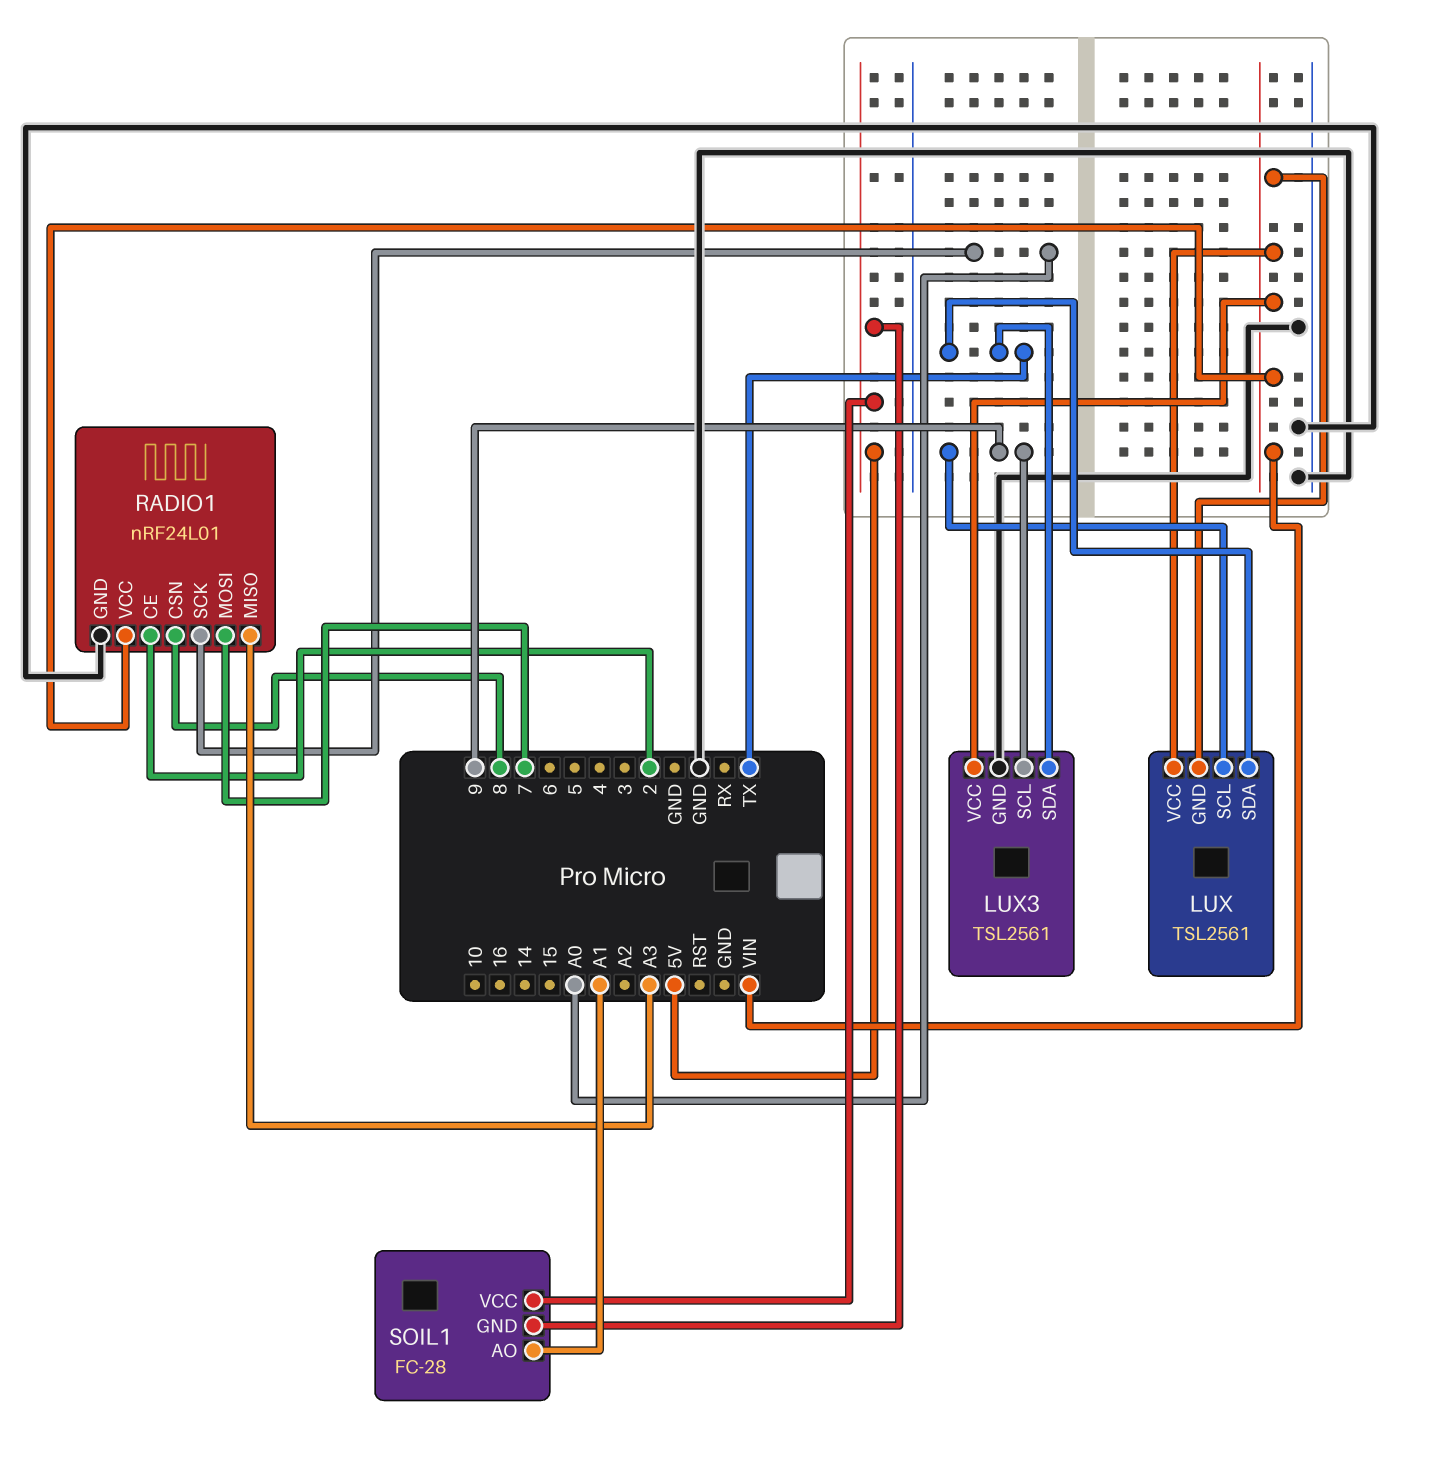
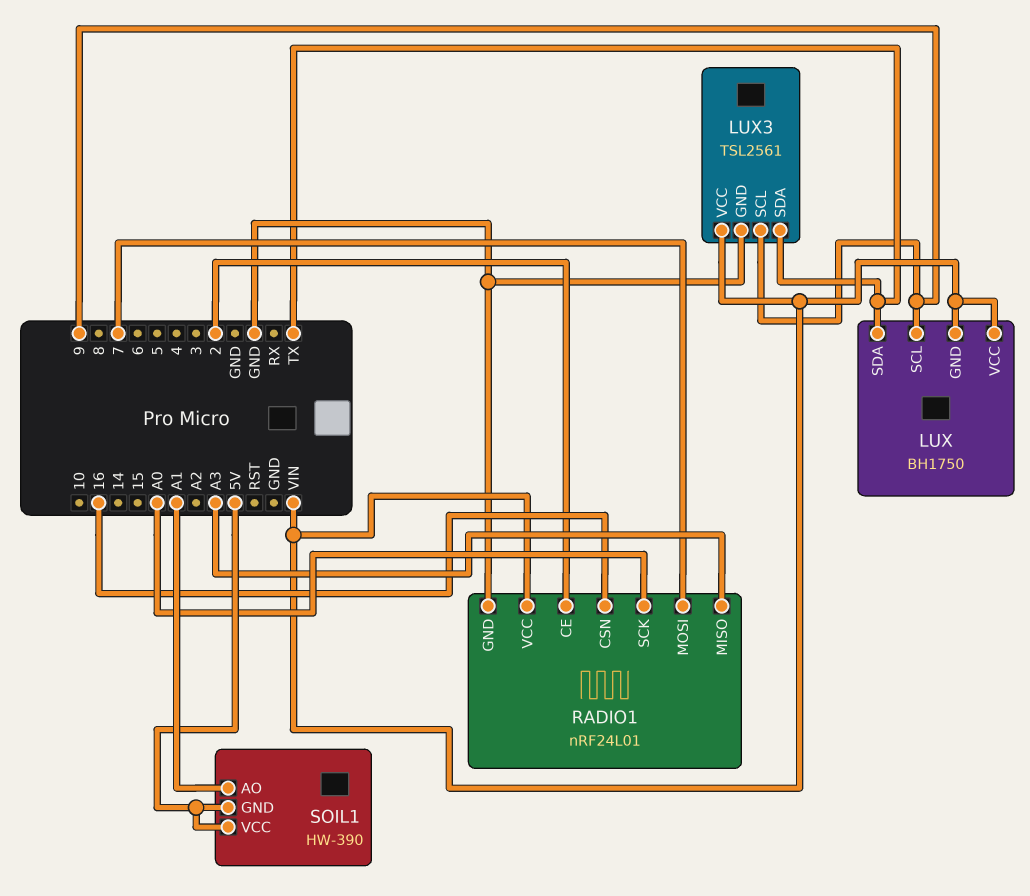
LUX: TSL2561 -> BH1750
RADIO1 pin CSN: 8 -> 16
SOIL1: FC-28 -> HW-390

